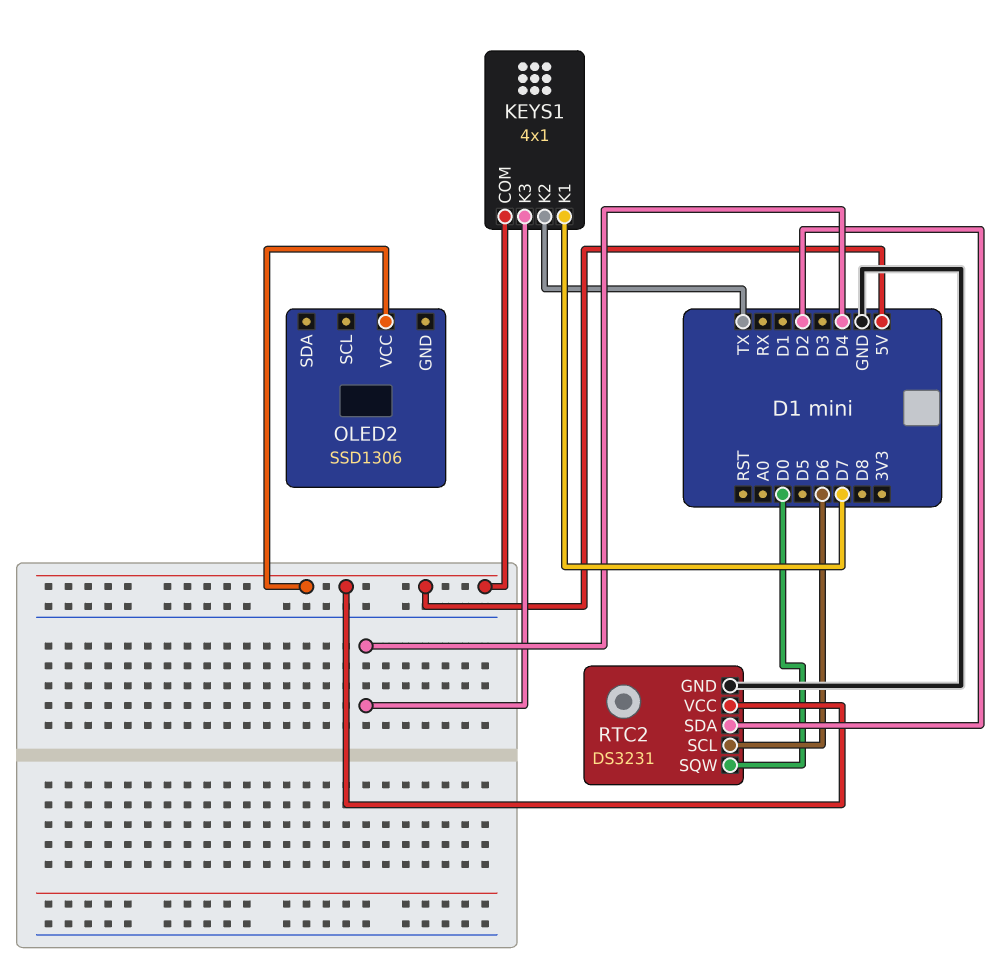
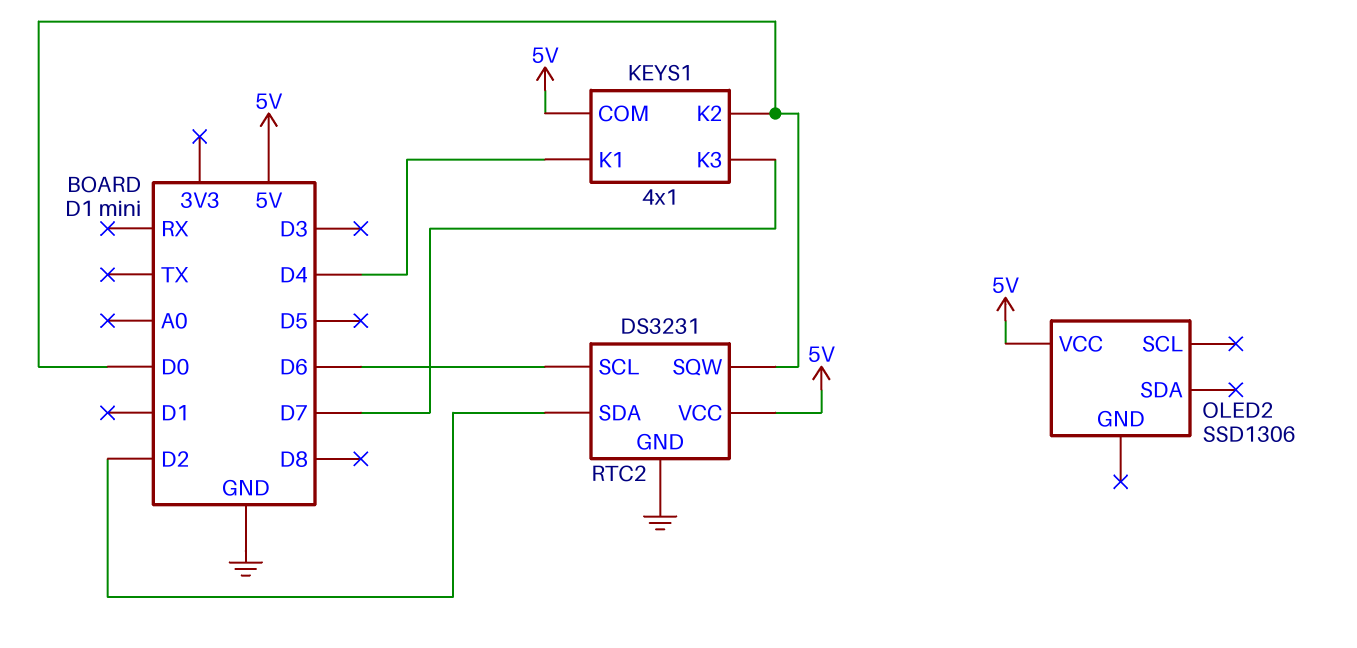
KEYS1 pin K1: D7 -> D4
KEYS1 pin K2: TX -> D0
KEYS1 pin K3: D4 -> D7

